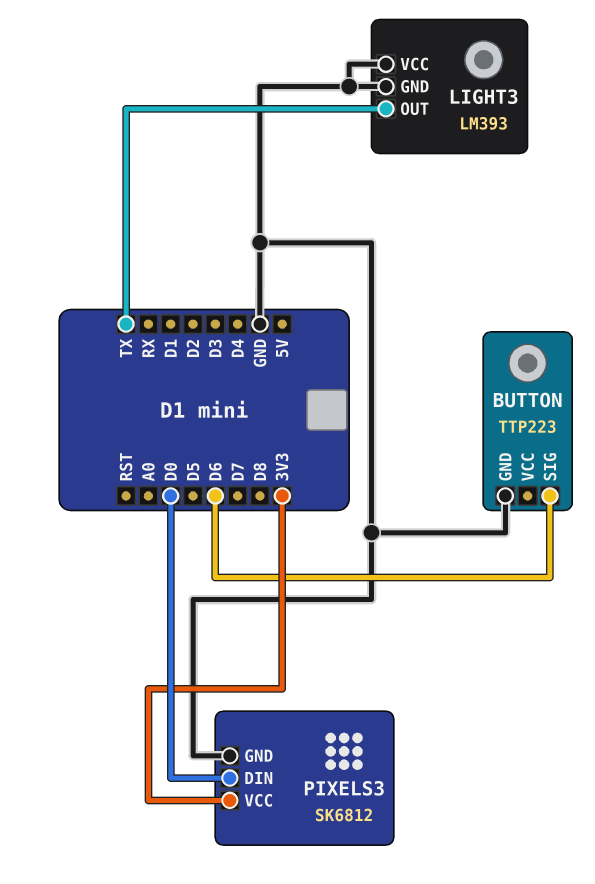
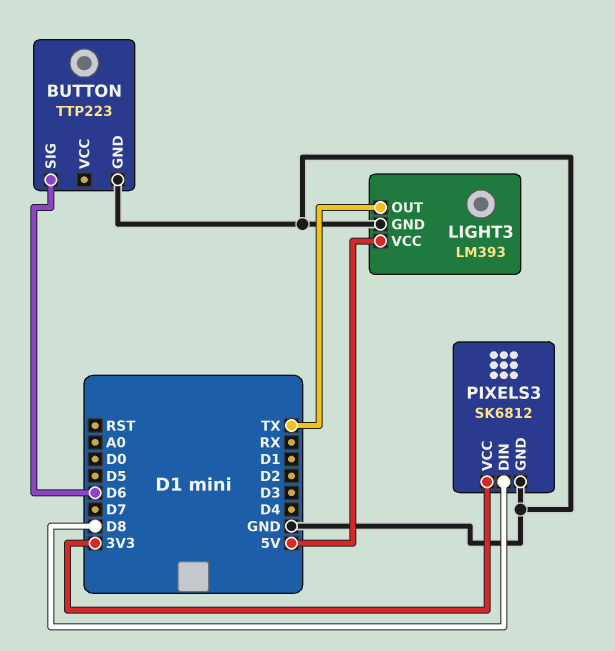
LIGHT3 pin VCC: GND -> 5V
PIXELS3 pin DIN: D0 -> D8

